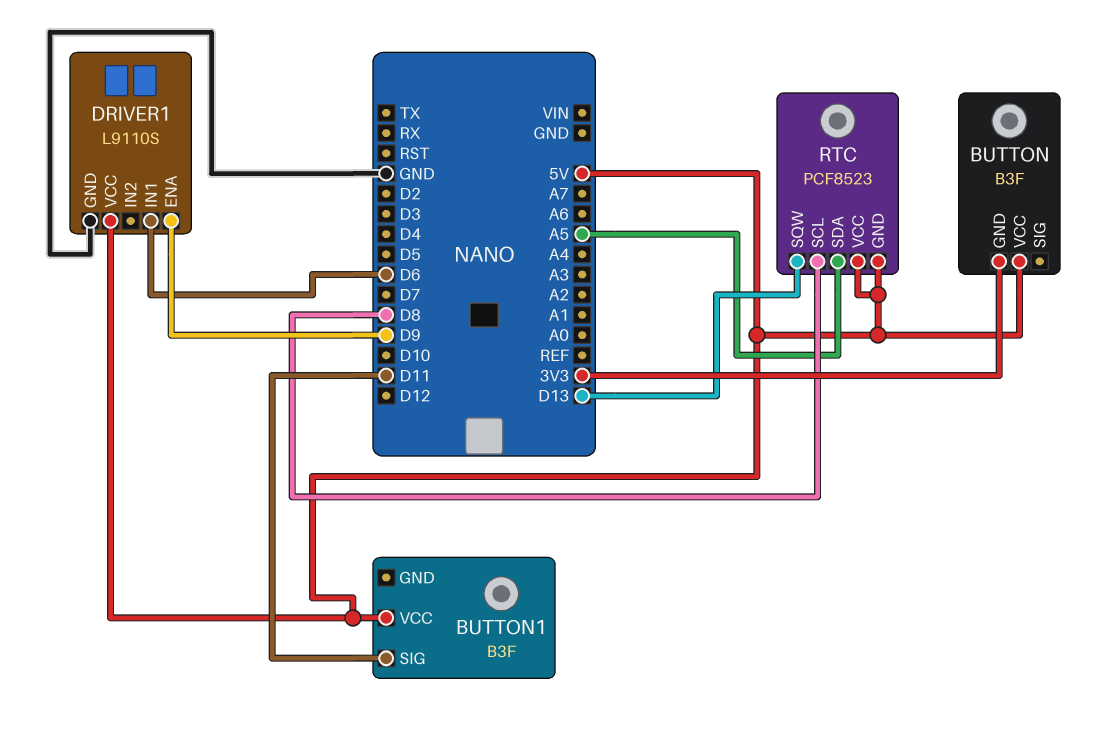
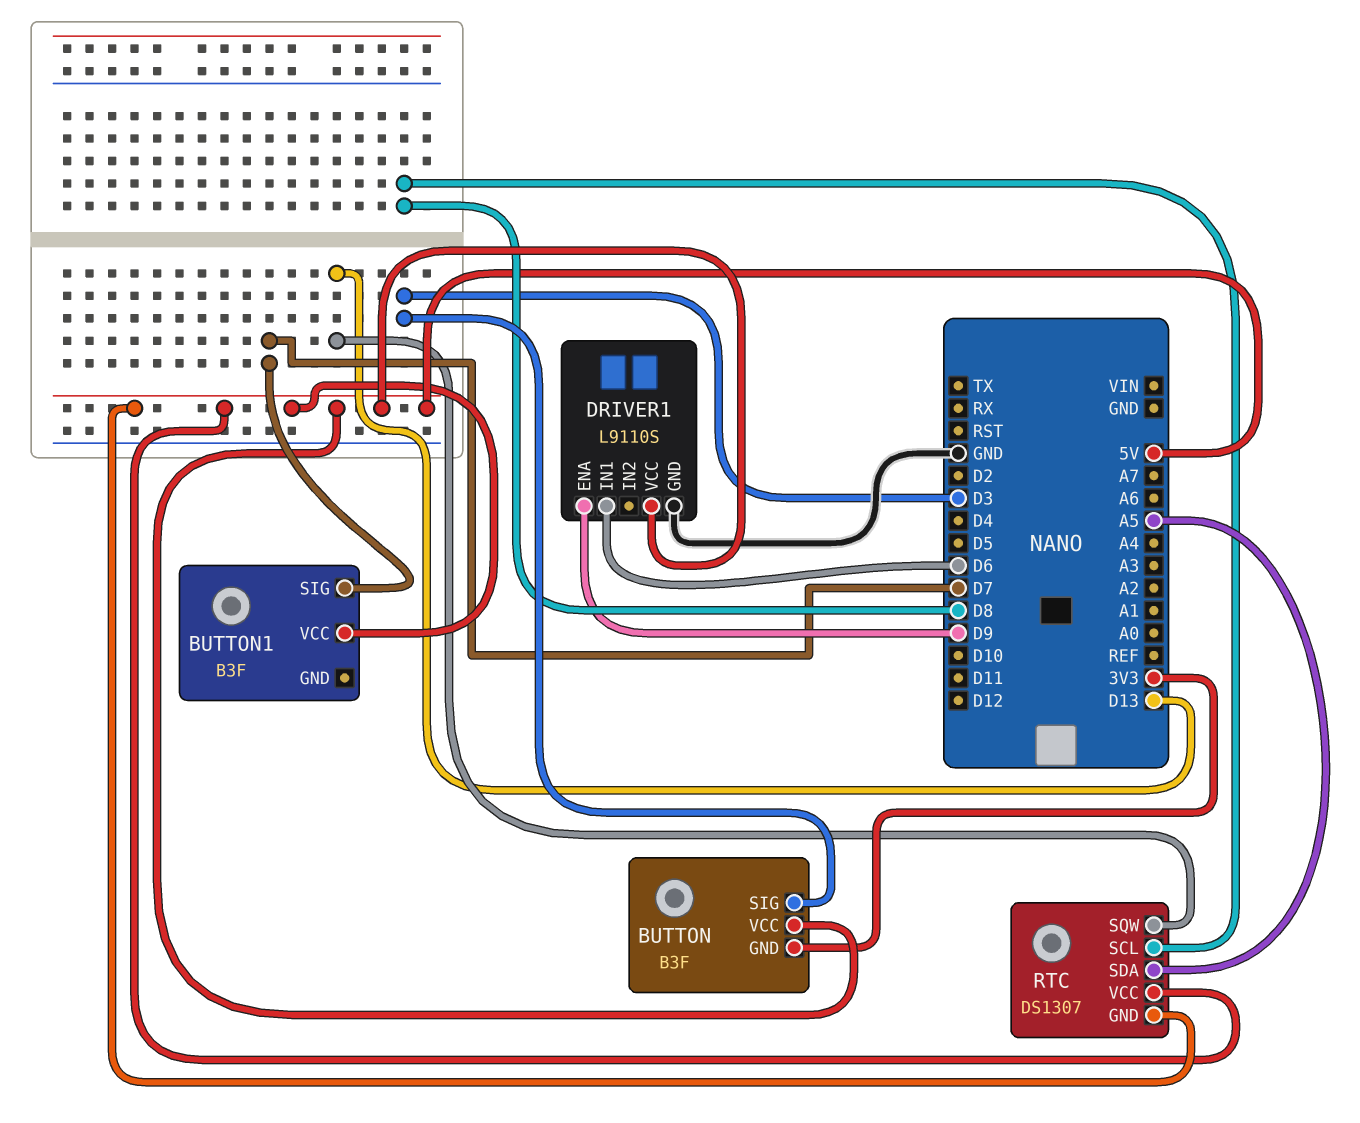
BUTTON pin SIG: none -> D3
BUTTON1 pin SIG: D11 -> D7
RTC: PCF8523 -> DS1307

